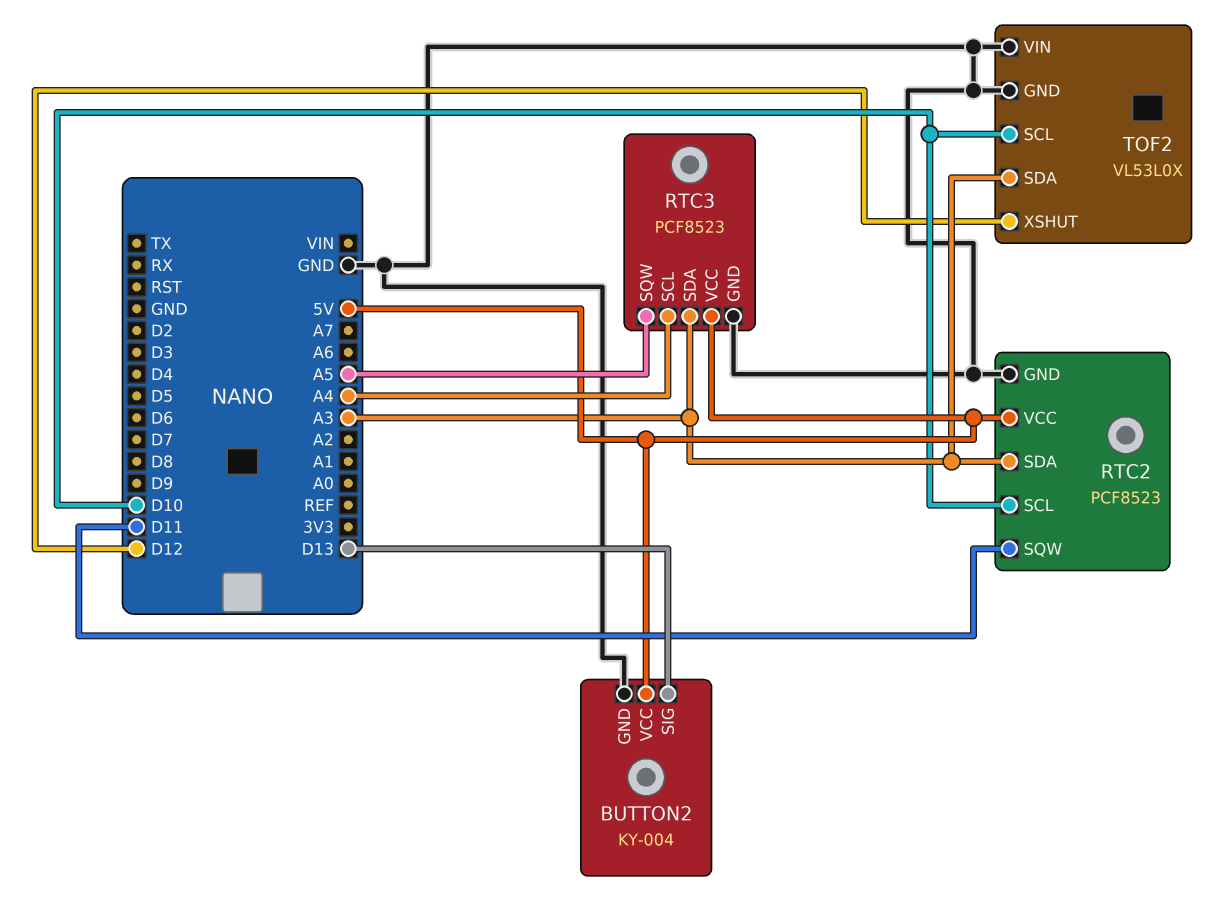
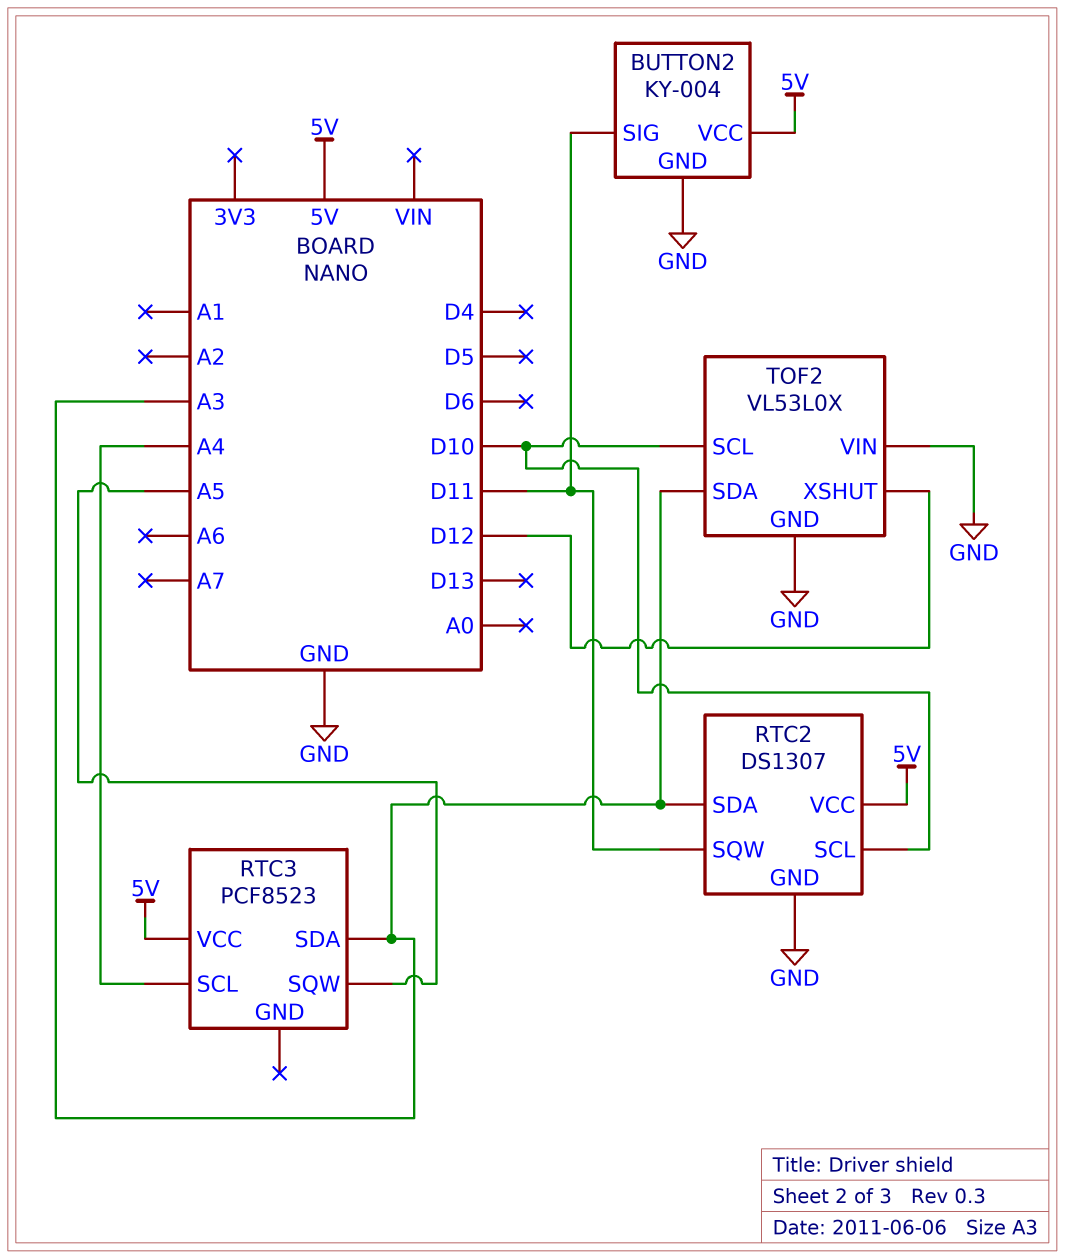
BUTTON2 pin SIG: D13 -> D11
RTC2: PCF8523 -> DS1307
RTC3 pin GND: GND -> none

